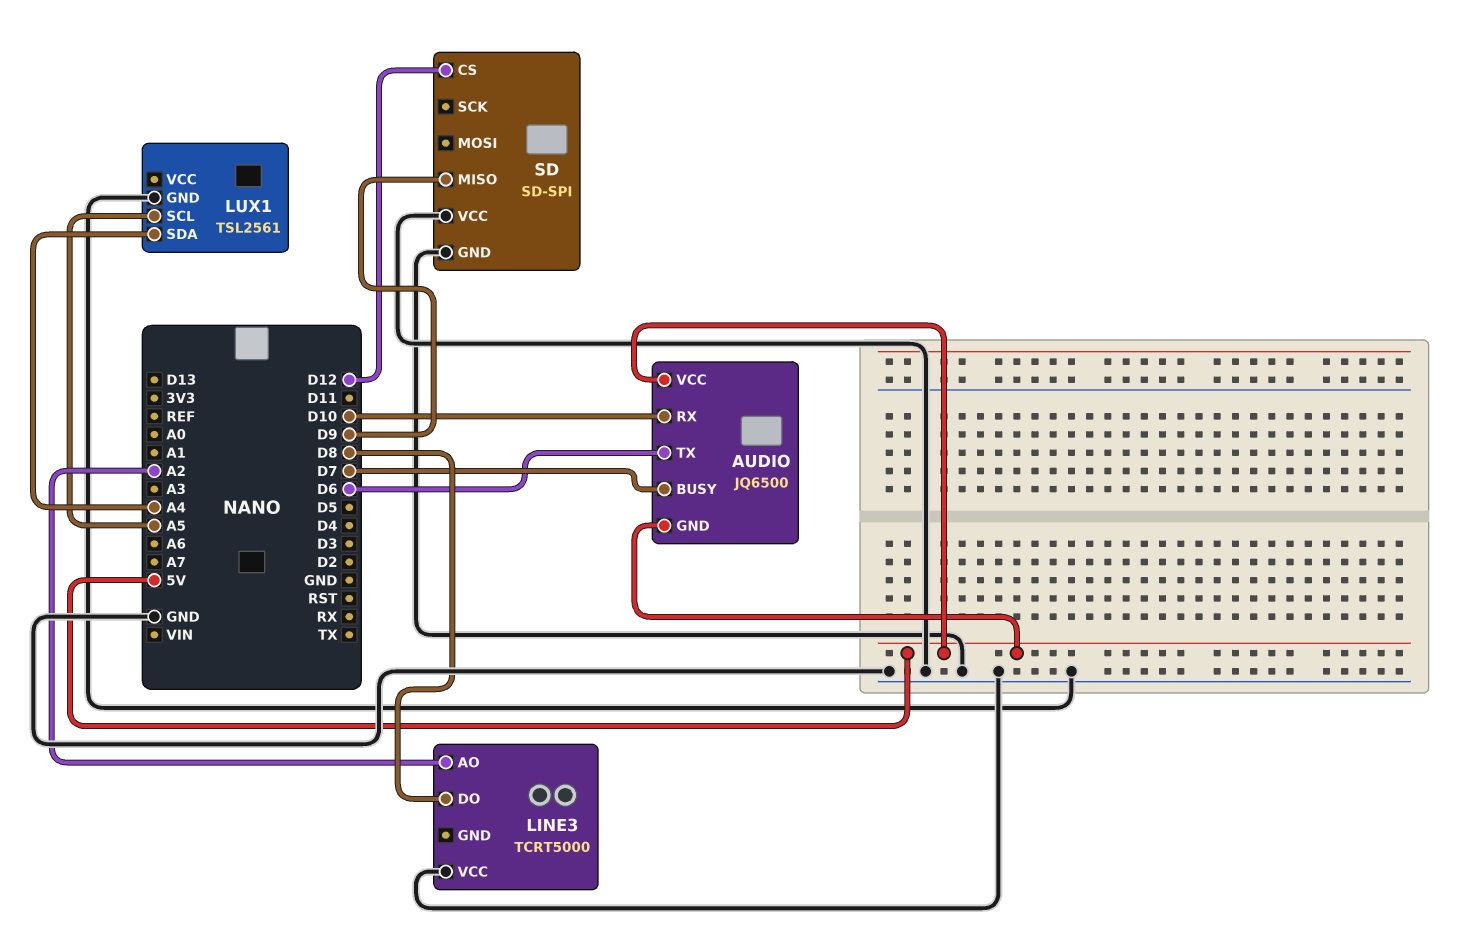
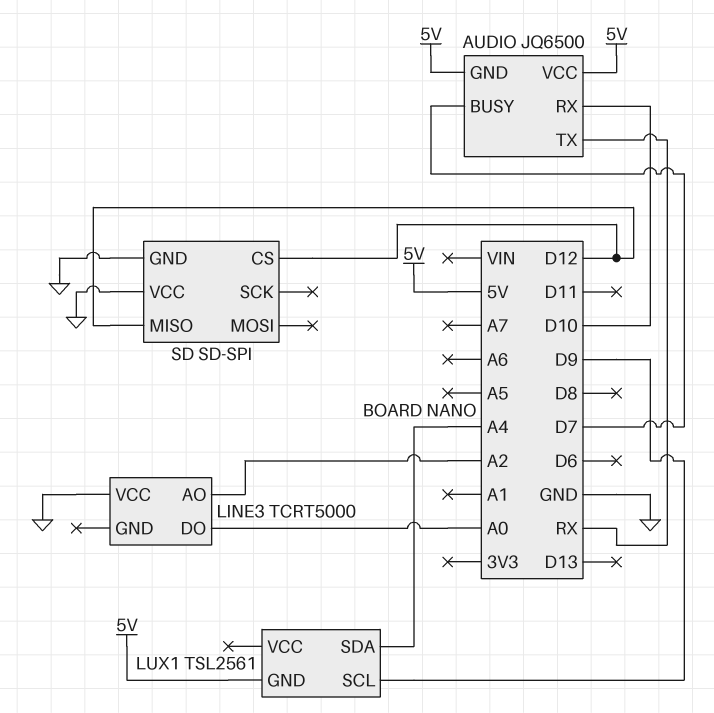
AUDIO pin TX: D6 -> RX
LINE3 pin DO: D8 -> A0
LUX1 pin GND: GND -> 5V
LUX1 pin SCL: A5 -> D9
SD pin MISO: D9 -> D12

